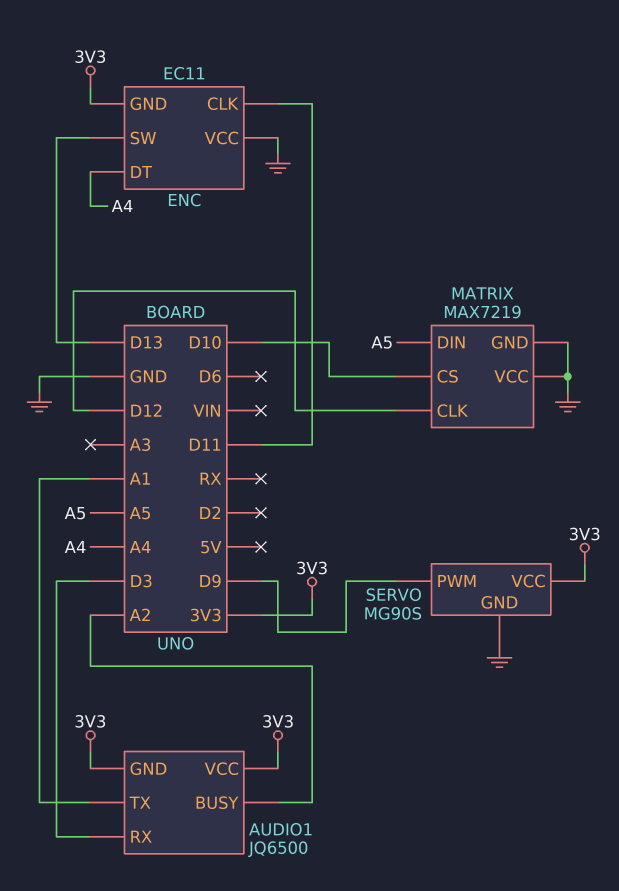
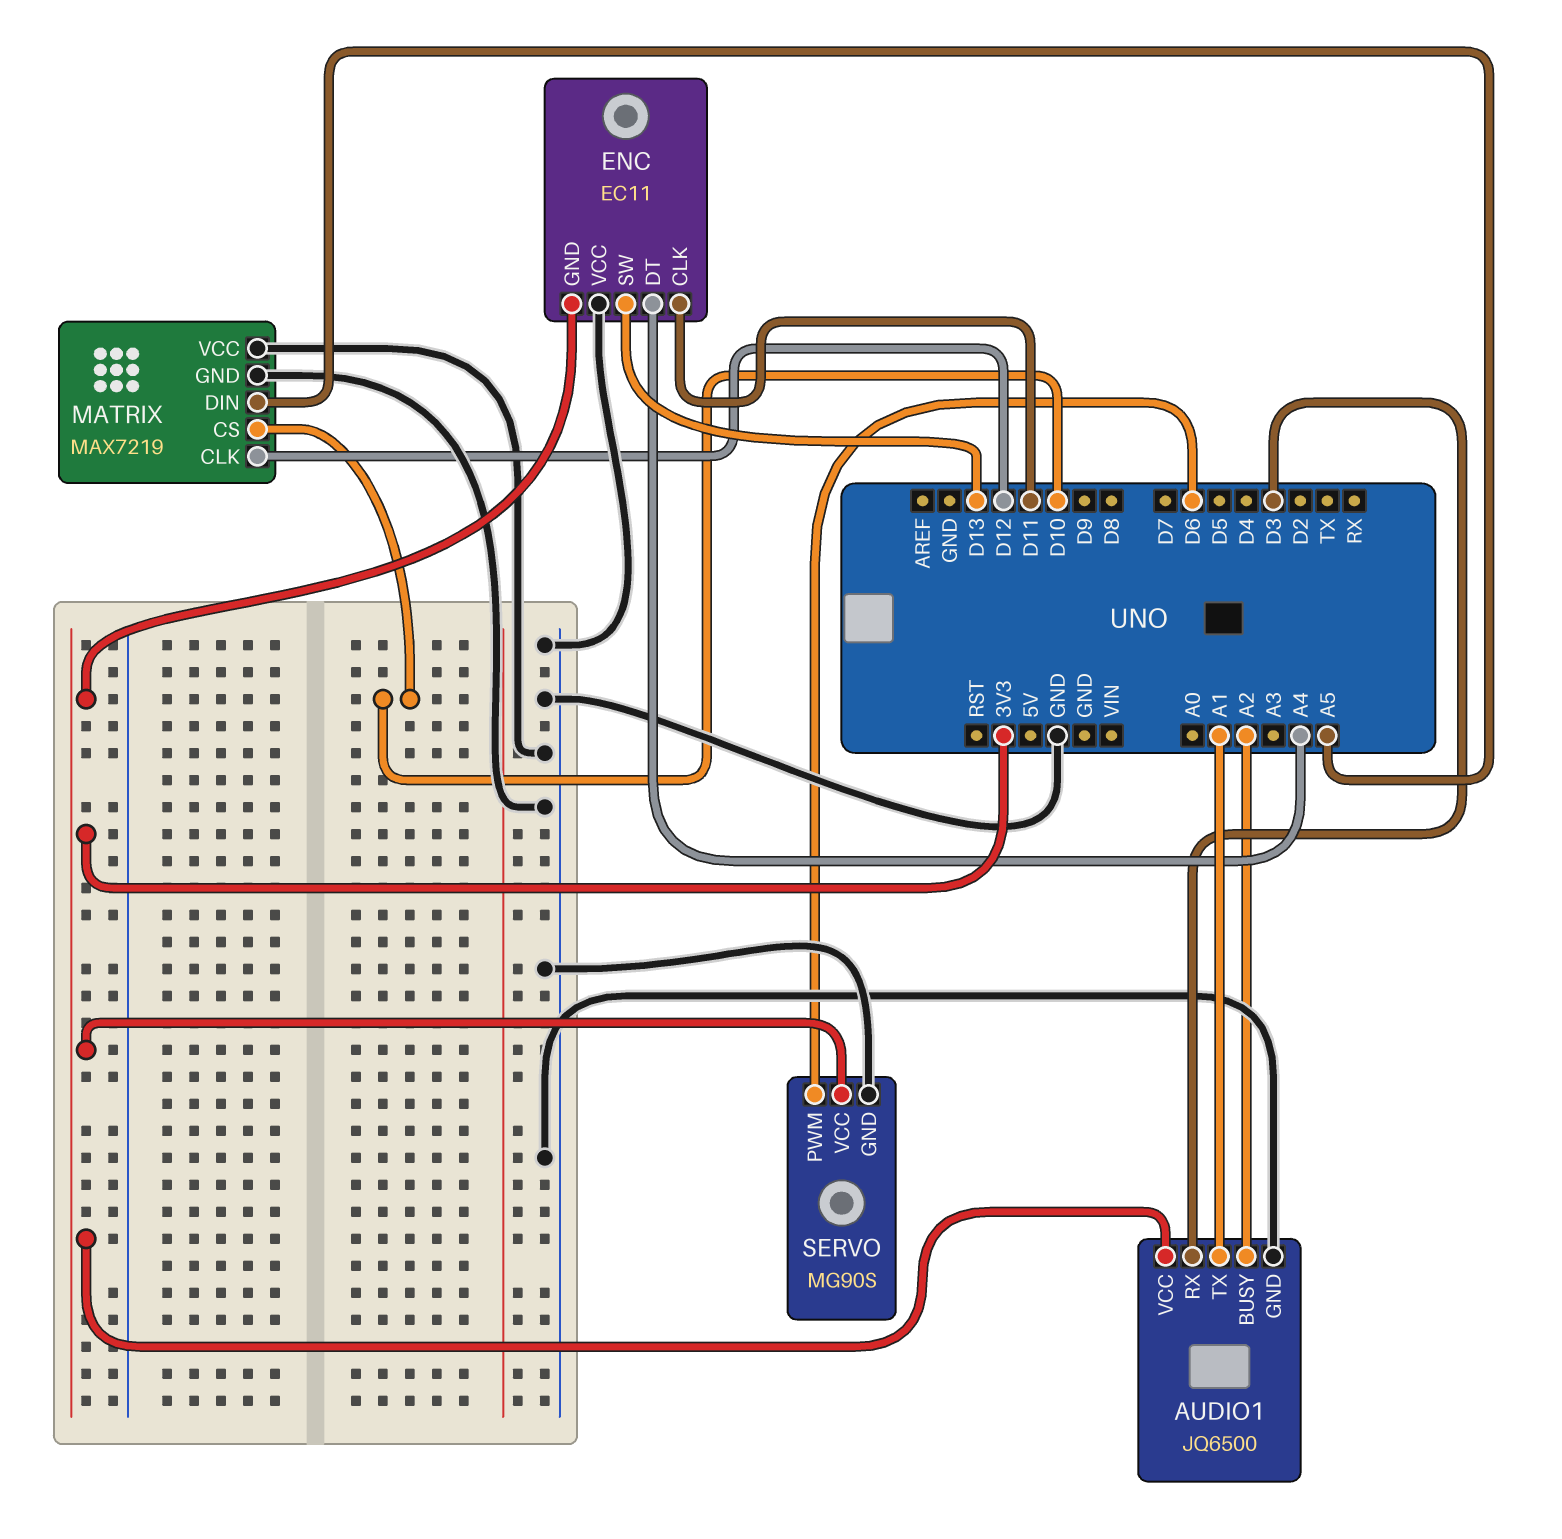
AUDIO1 pin GND: 3V3 -> GND
SERVO pin PWM: D9 -> D6

